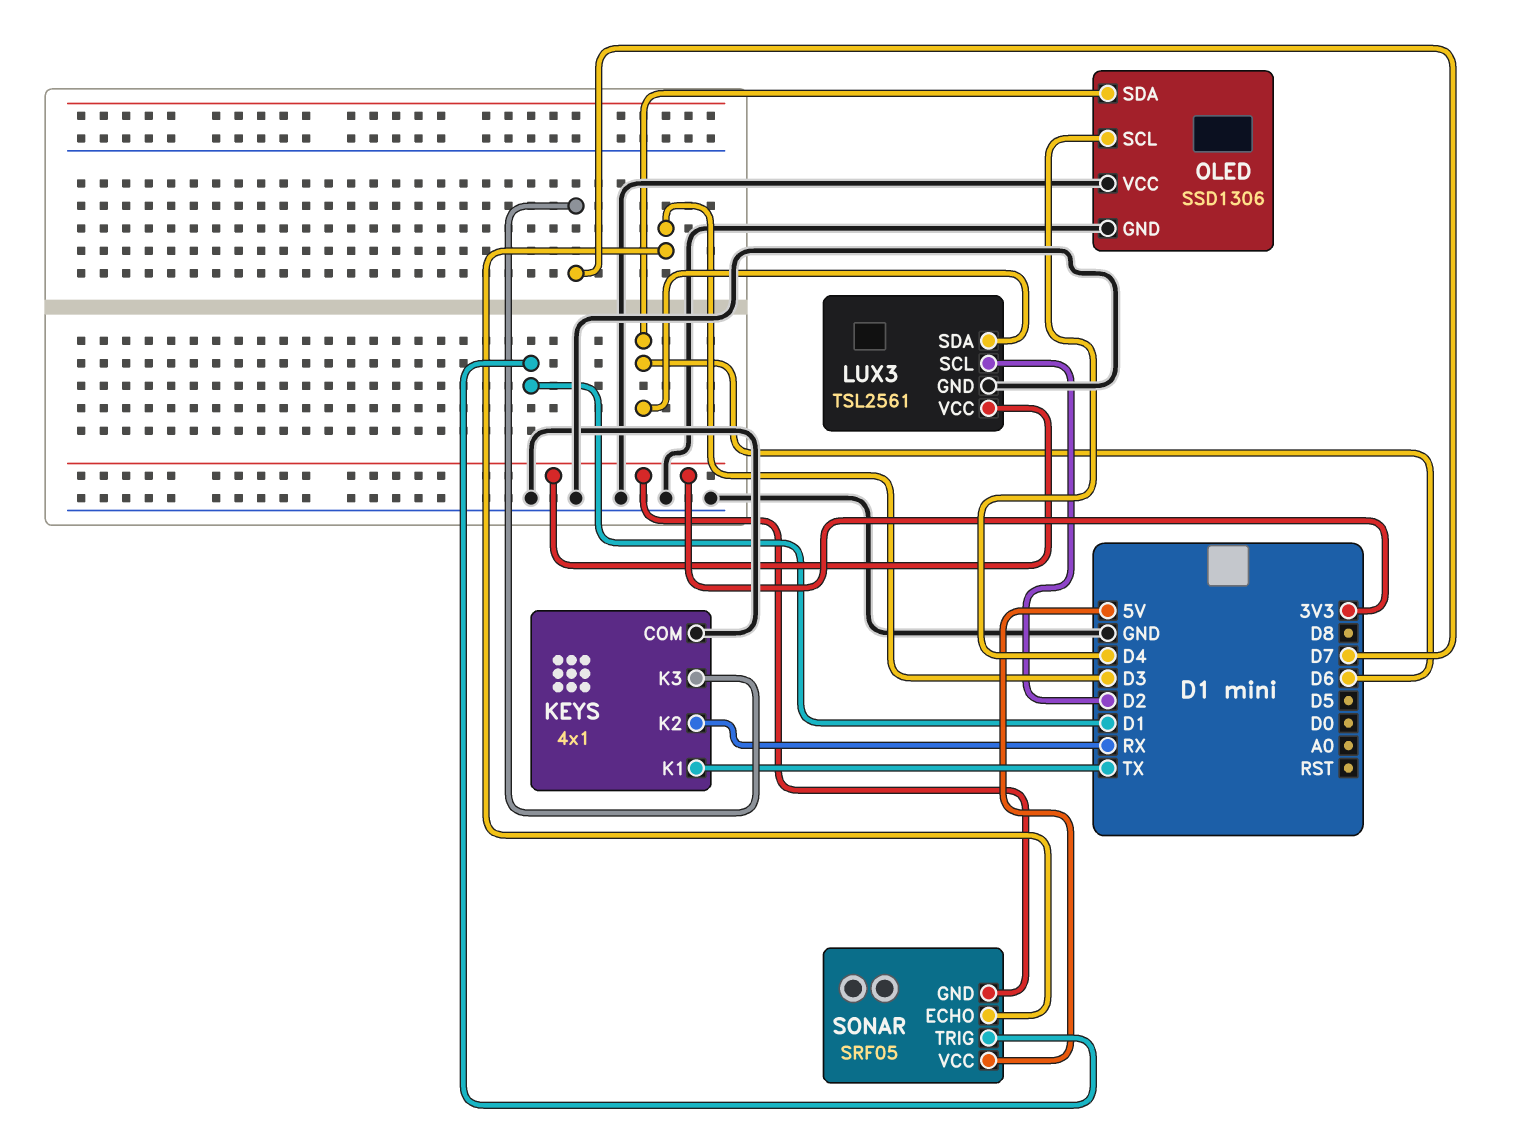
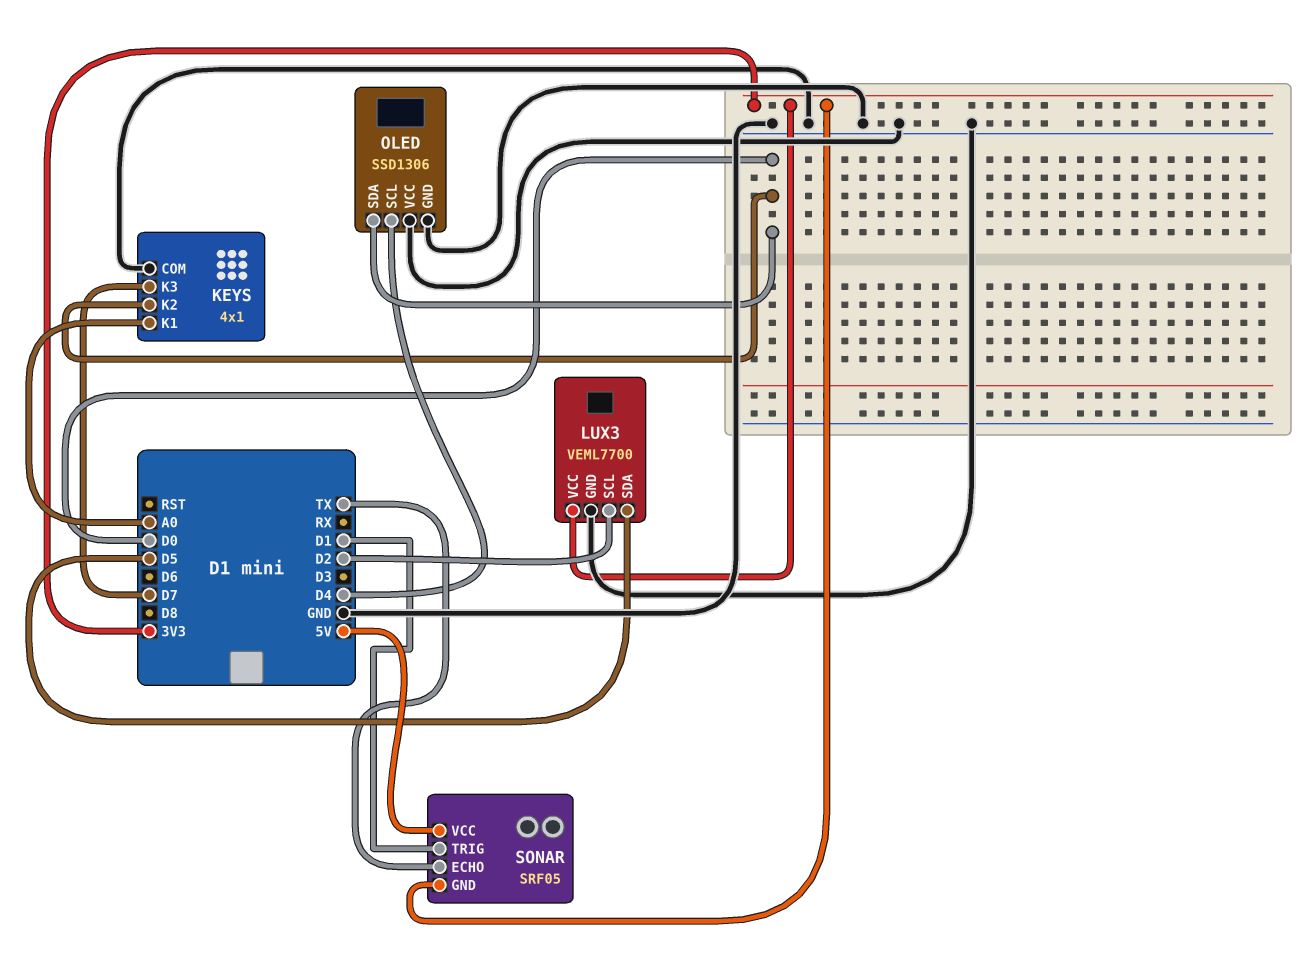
KEYS pin K1: TX -> A0
KEYS pin K2: RX -> D0
LUX3: TSL2561 -> VEML7700
LUX3 pin SDA: D6 -> D5
OLED pin SDA: D6 -> D0
SONAR pin ECHO: D3 -> TX

